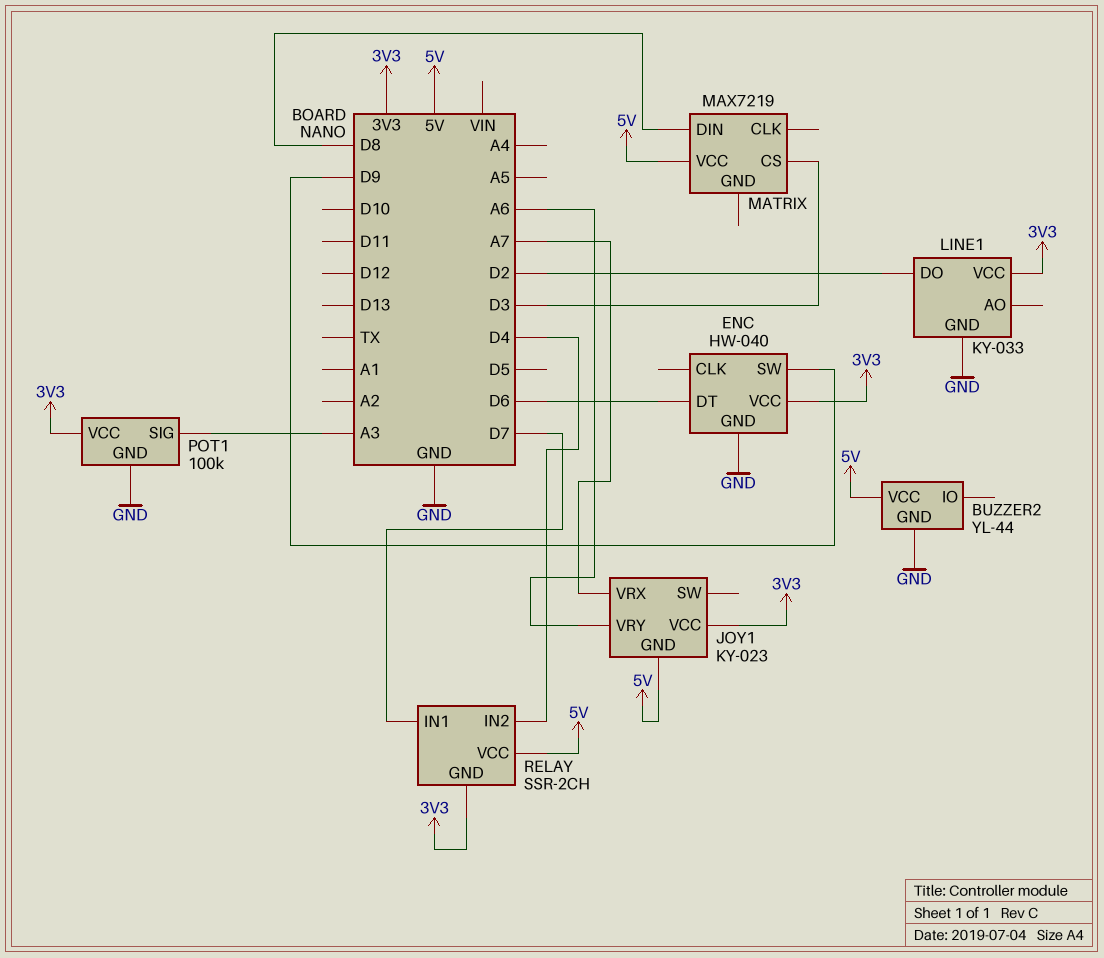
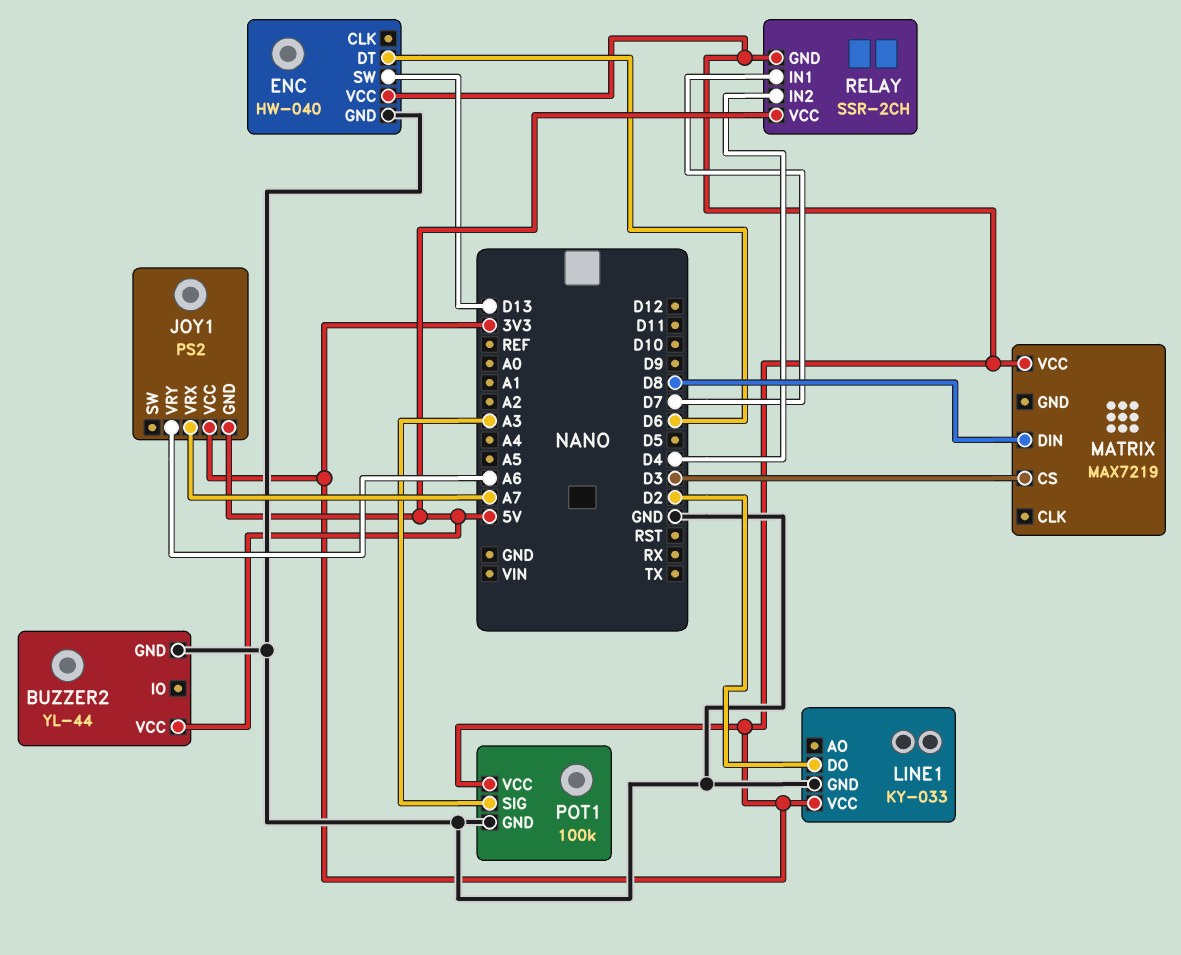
ENC pin SW: D9 -> D13
JOY1: KY-023 -> PS2
MATRIX pin VCC: 5V -> 3V3

